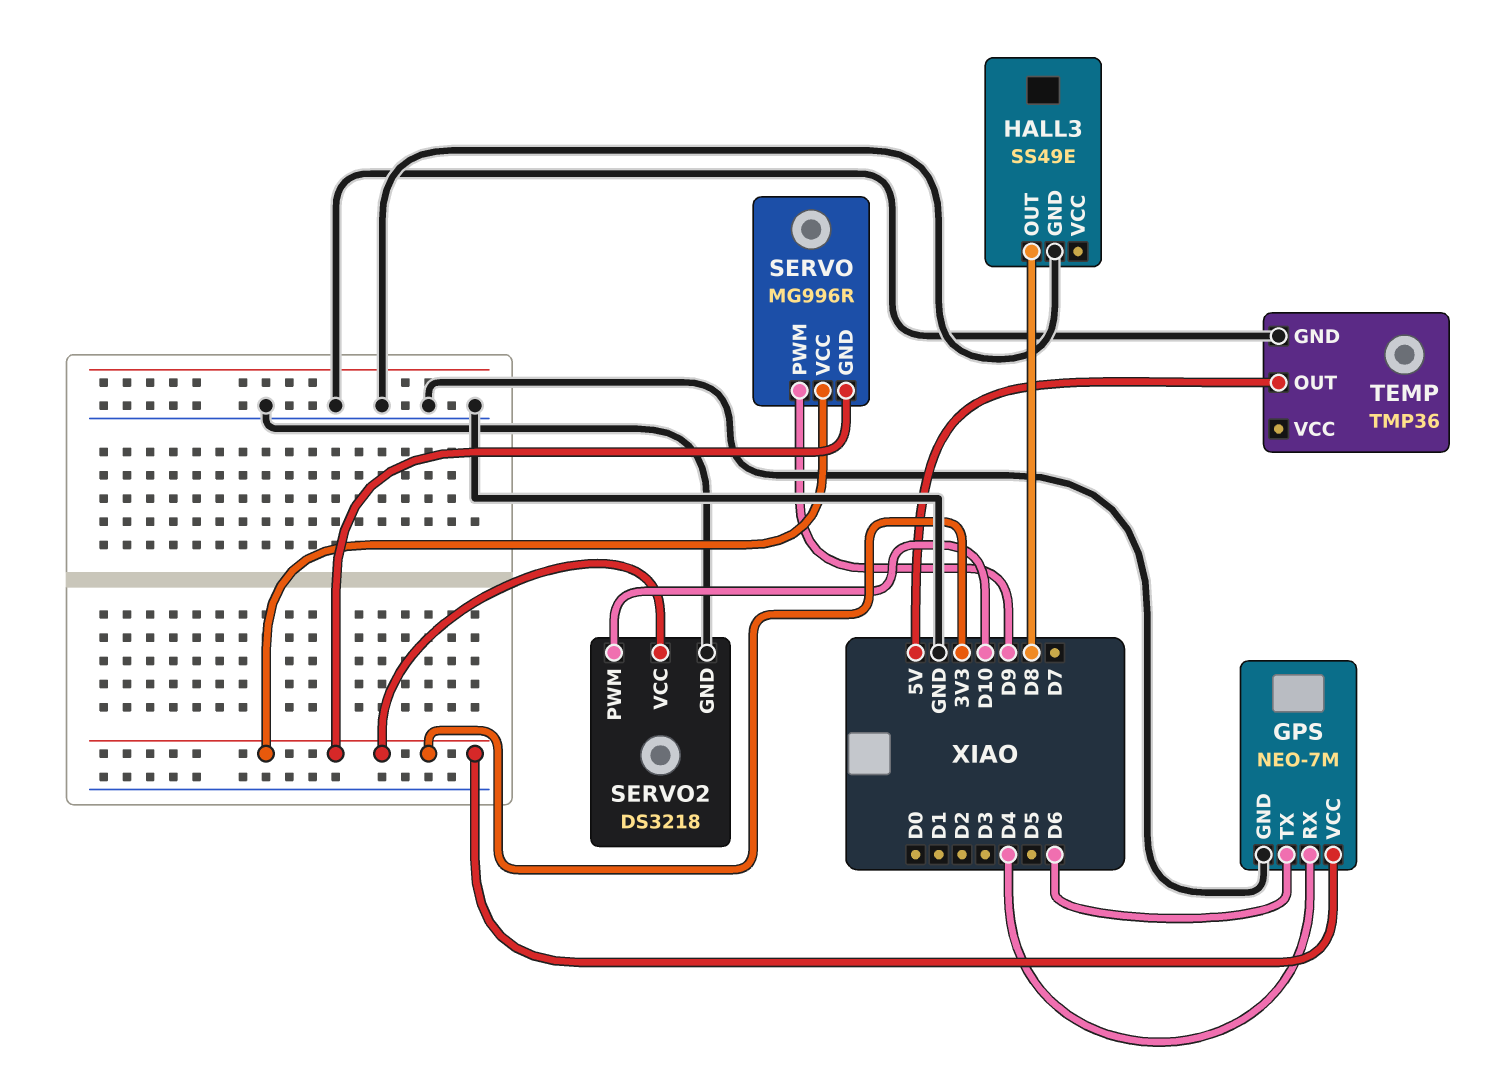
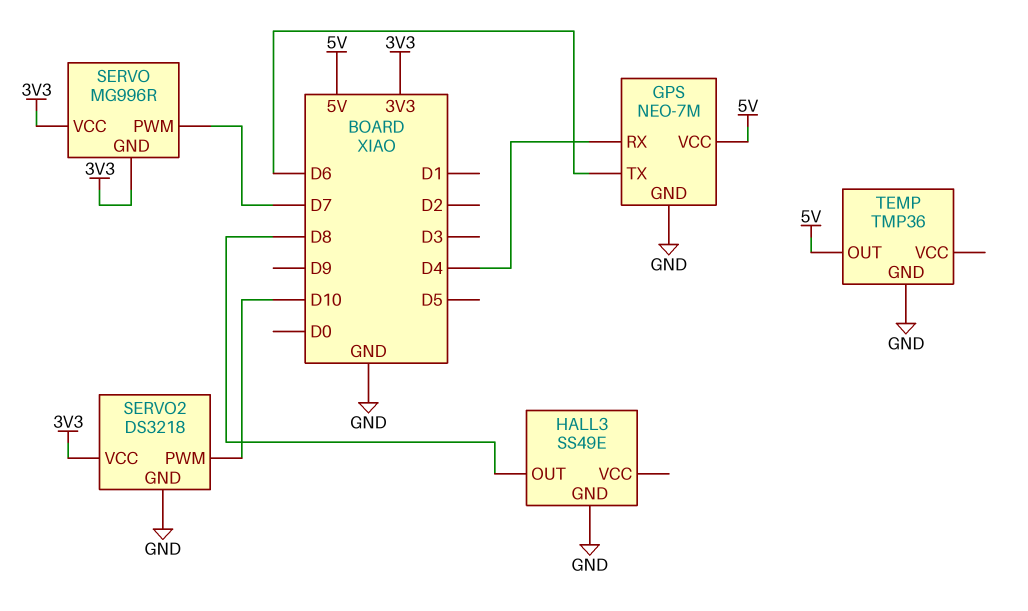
GPS pin VCC: 3V3 -> 5V
SERVO pin PWM: D9 -> D7

